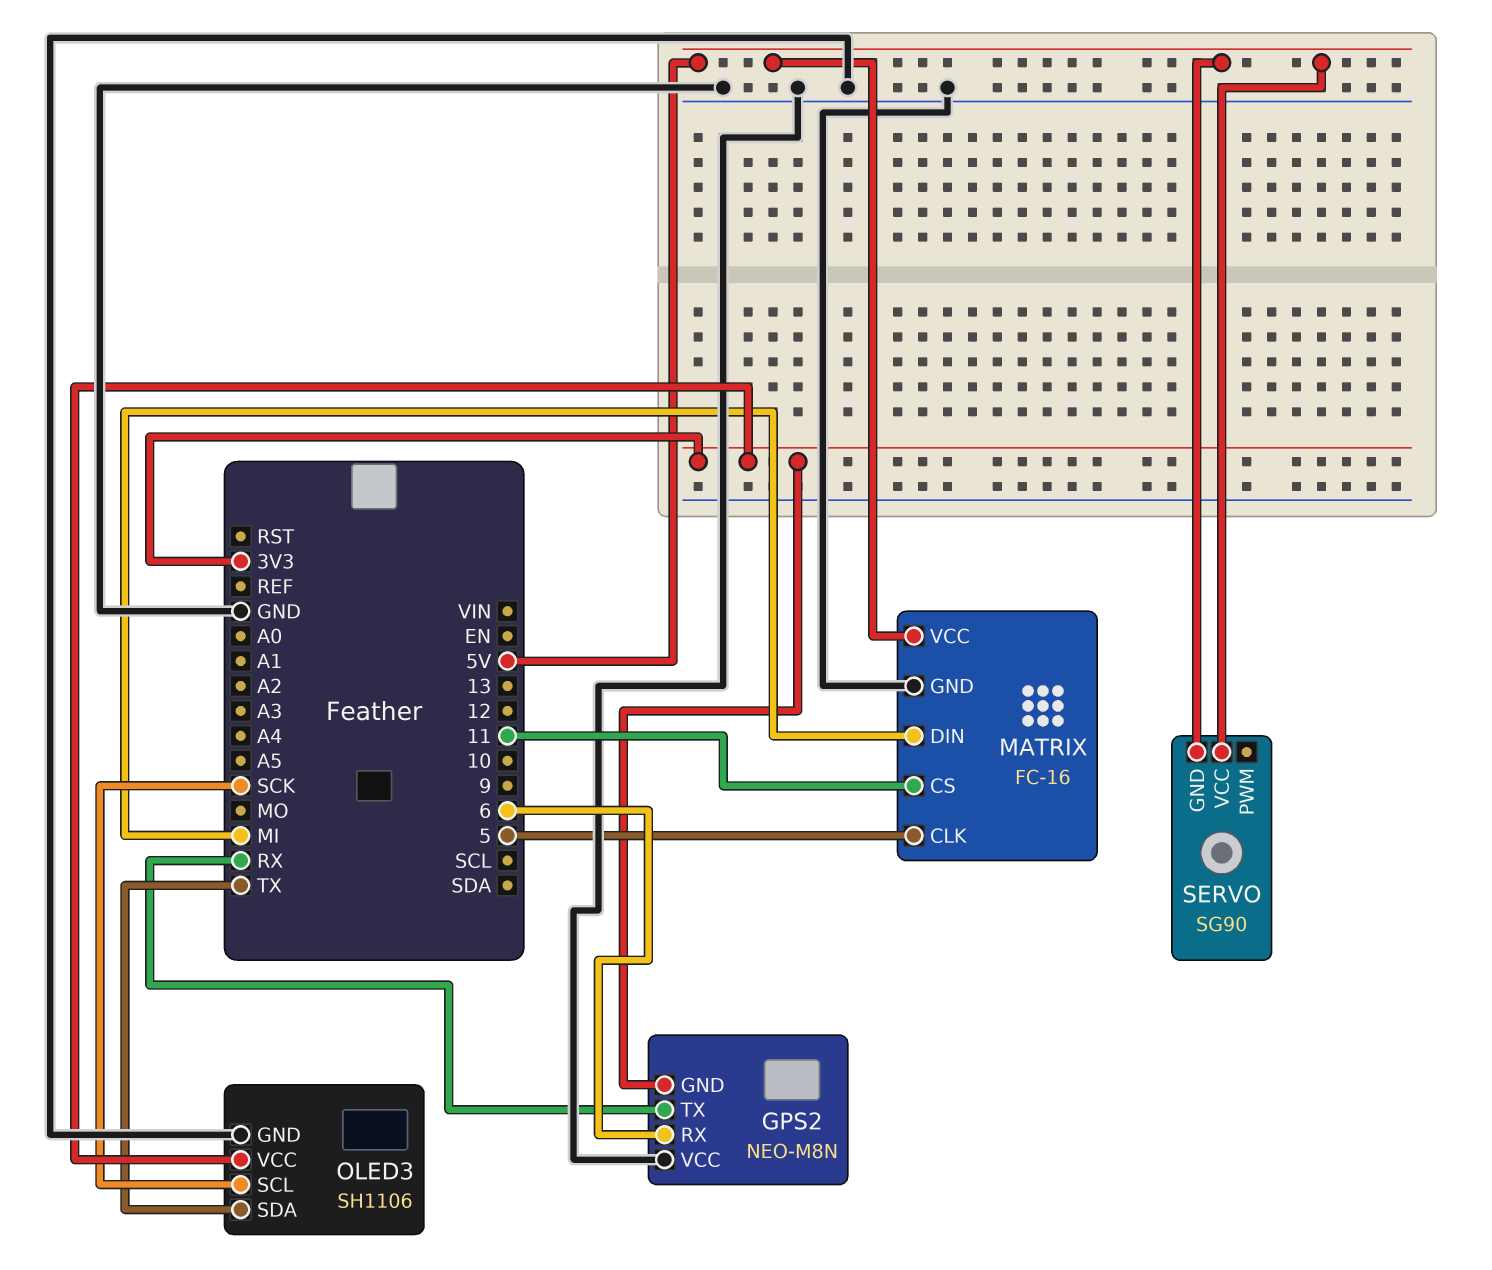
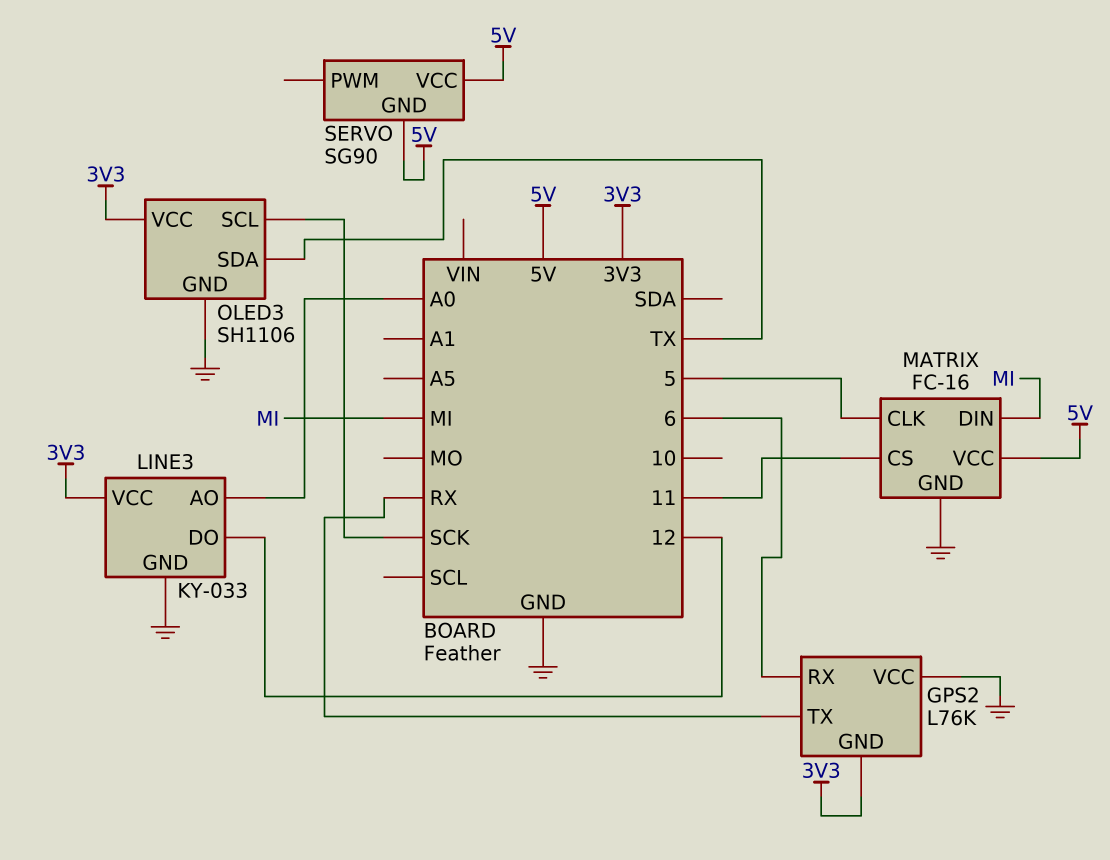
GPS2: NEO-M8N -> L76K
LINE3: none -> KY-033
LINE3 pin AO: none -> A0
LINE3 pin DO: none -> 12
LINE3 pin GND: none -> GND
LINE3 pin VCC: none -> 3V3

